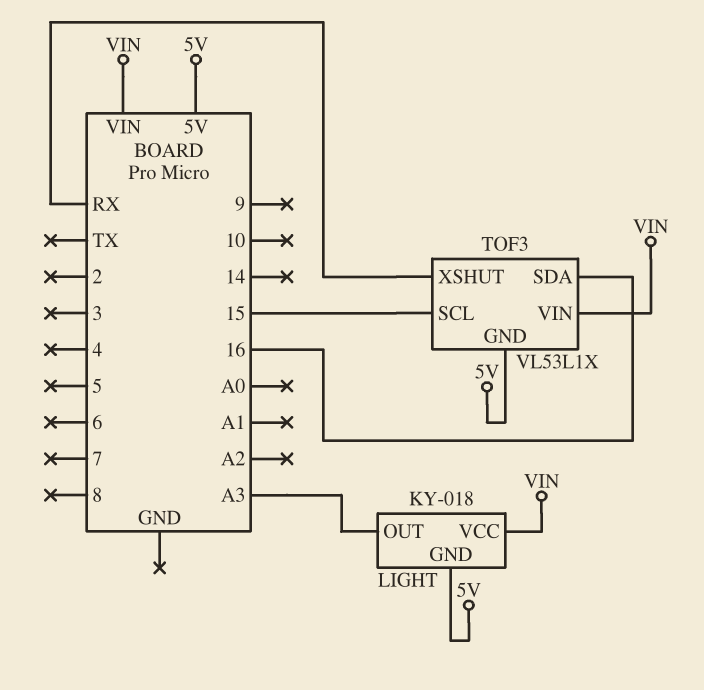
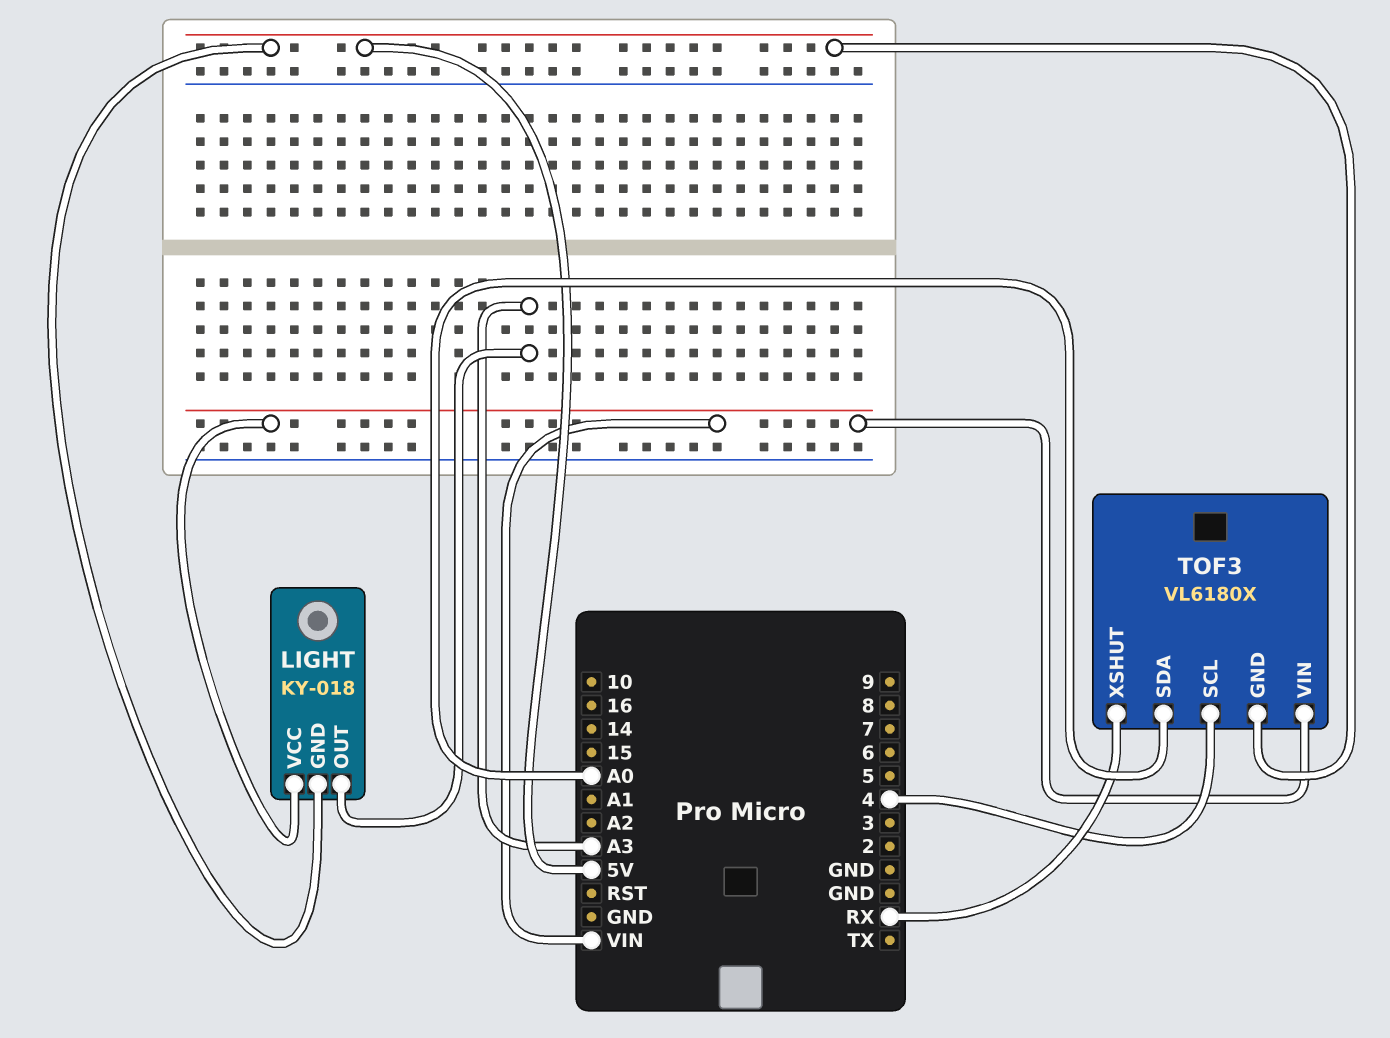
TOF3: VL53L1X -> VL6180X
TOF3 pin SCL: 15 -> 4
TOF3 pin SDA: 16 -> A0

